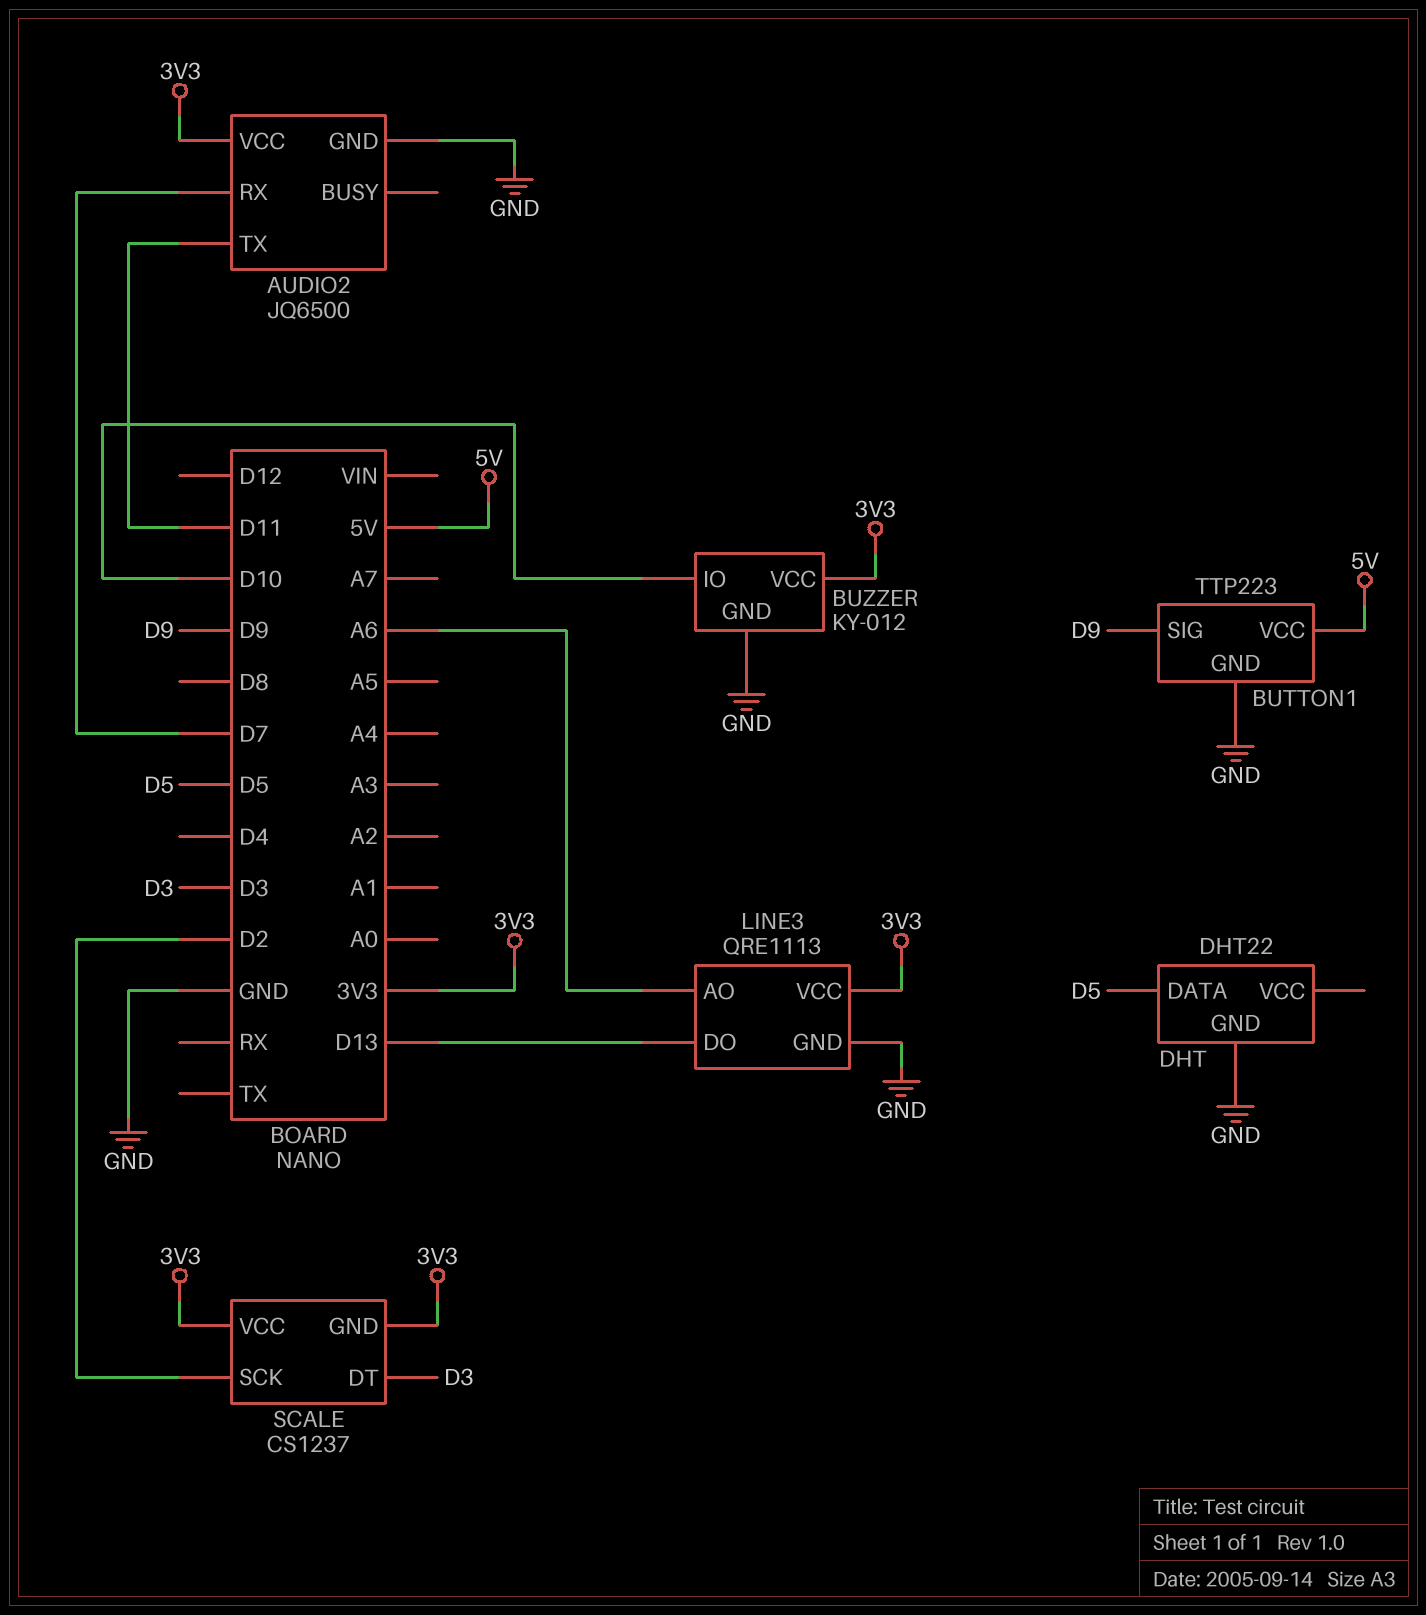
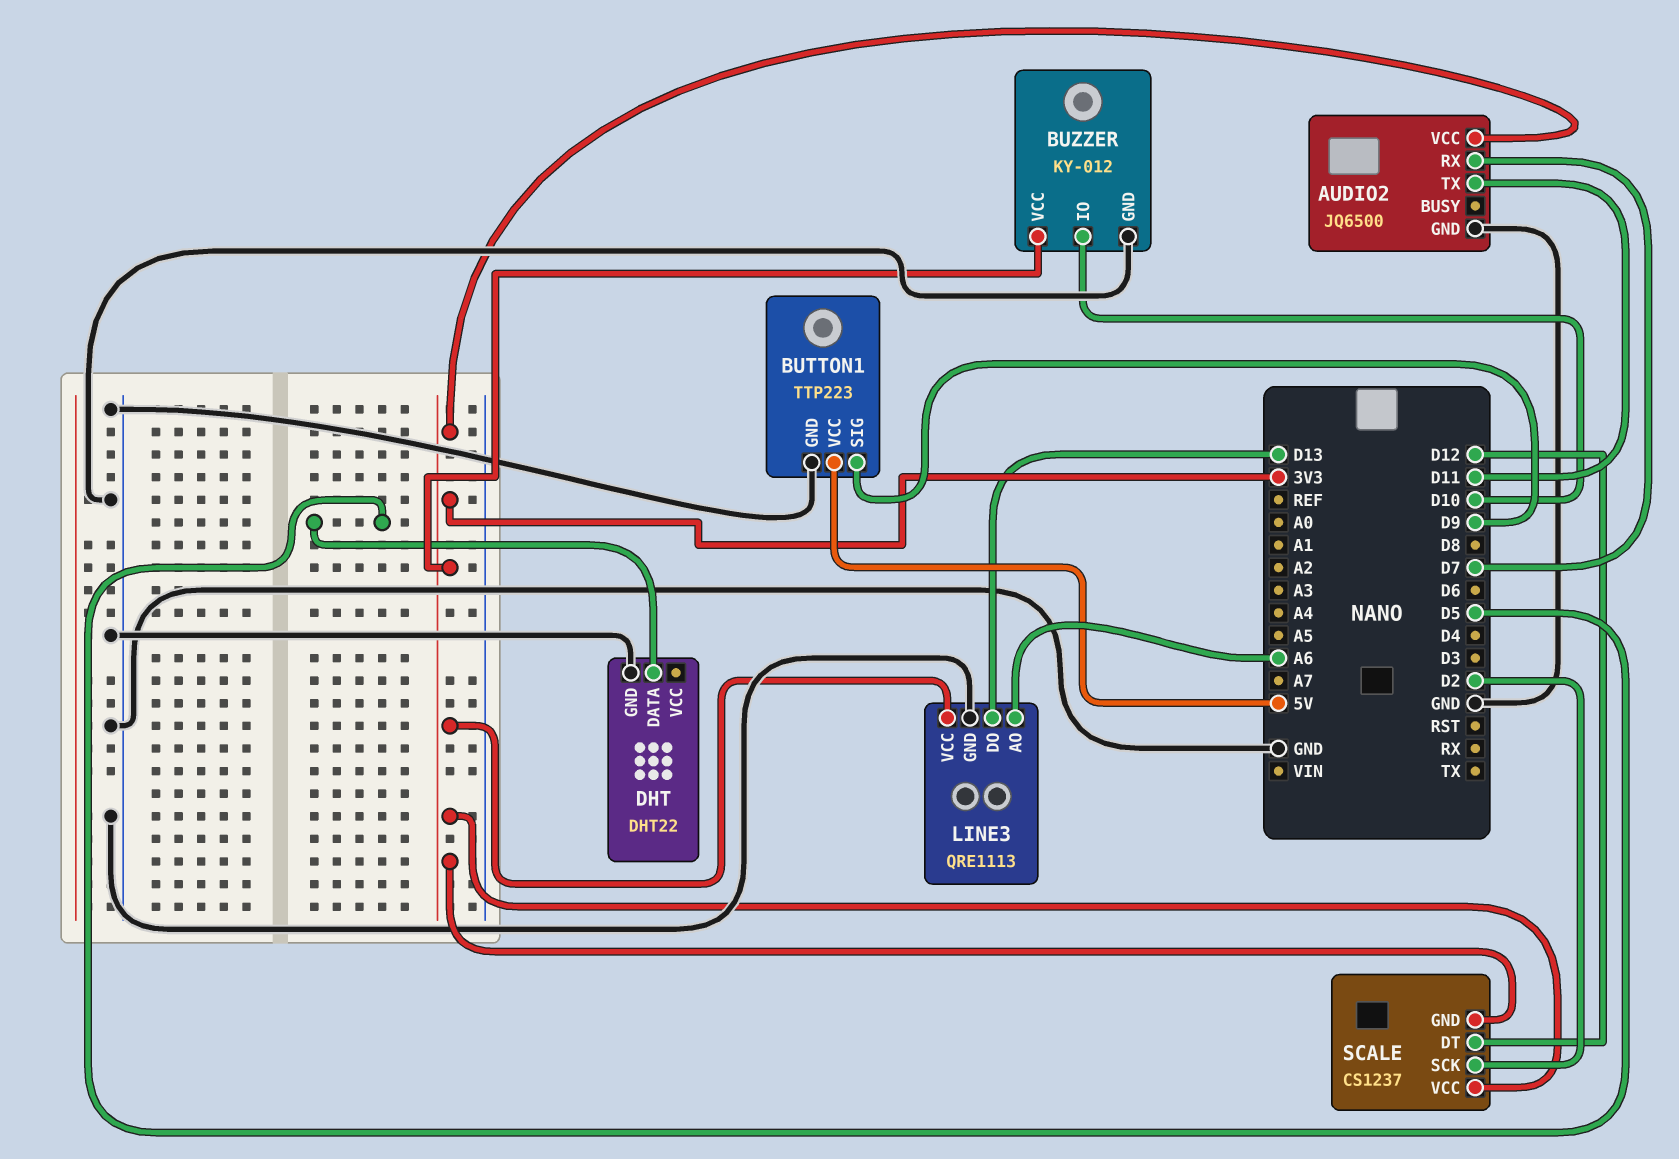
SCALE pin DT: D3 -> D12

